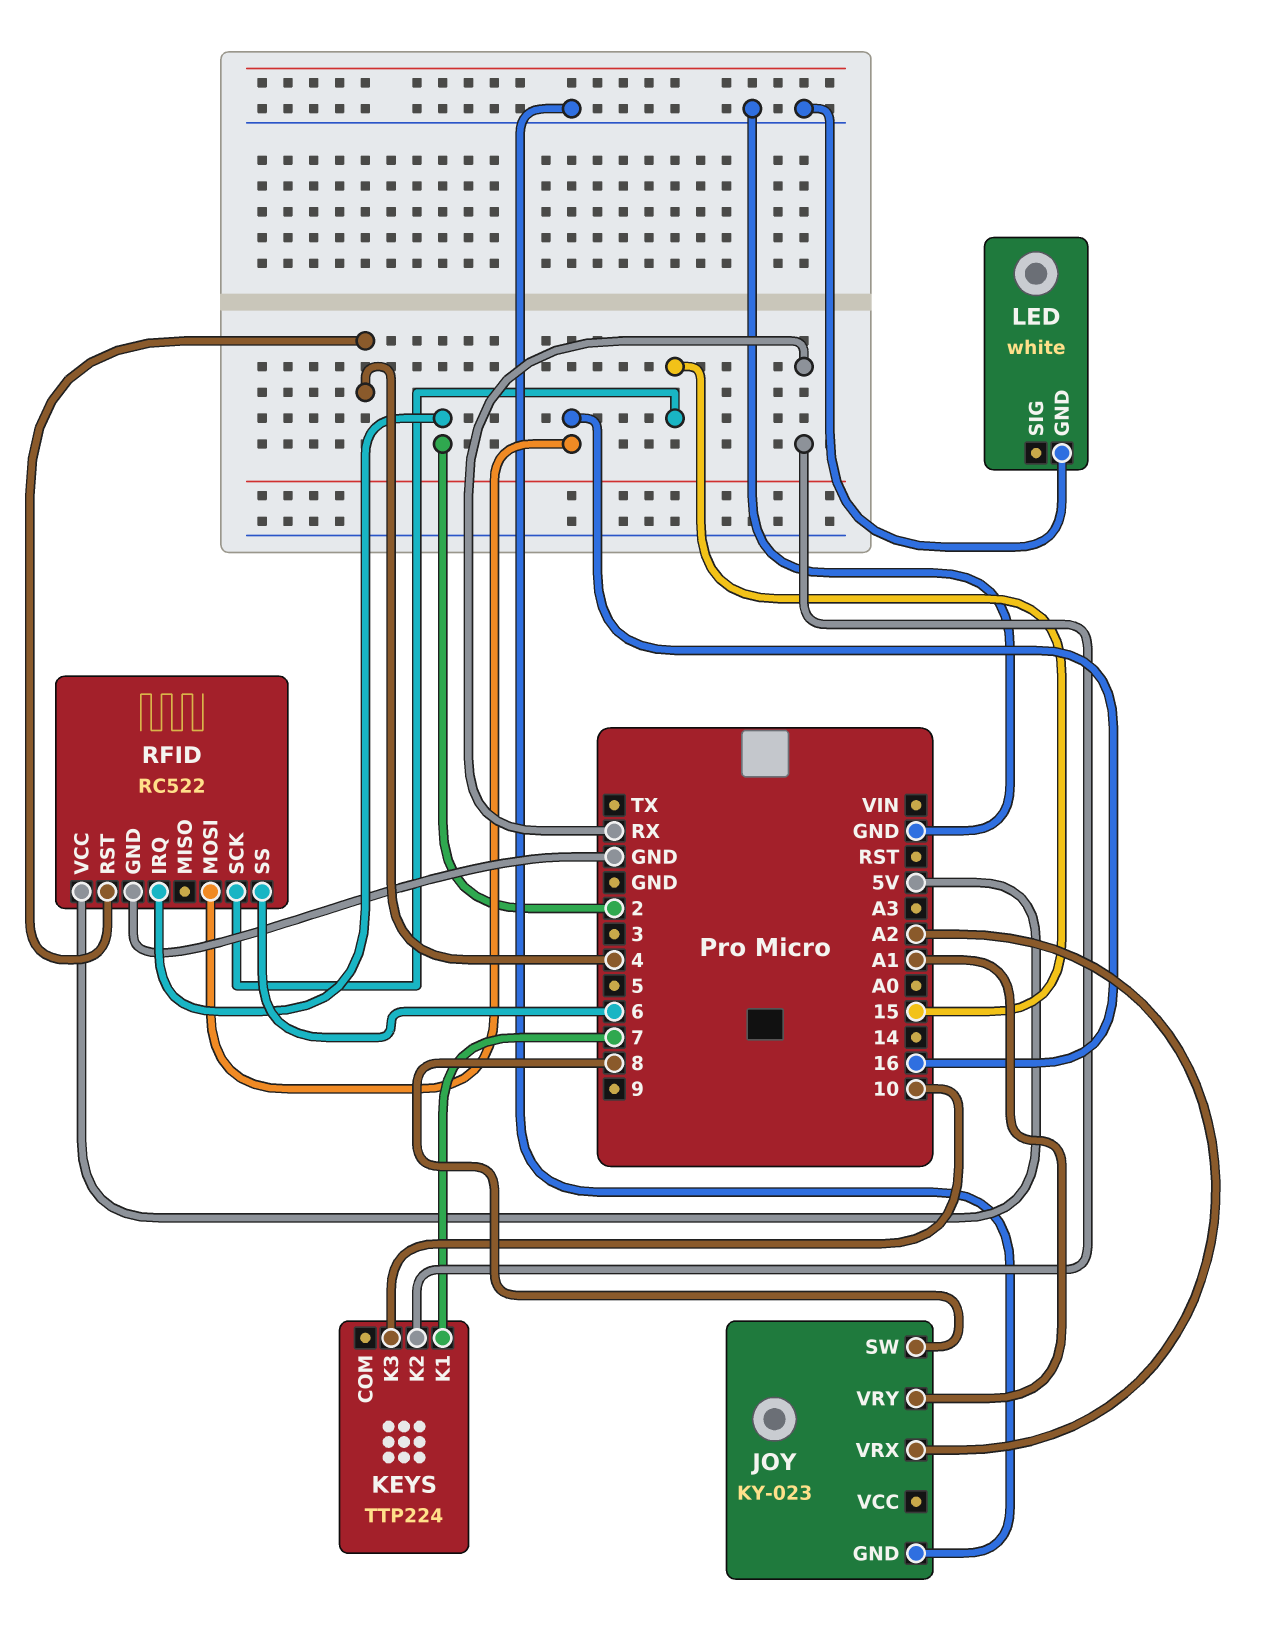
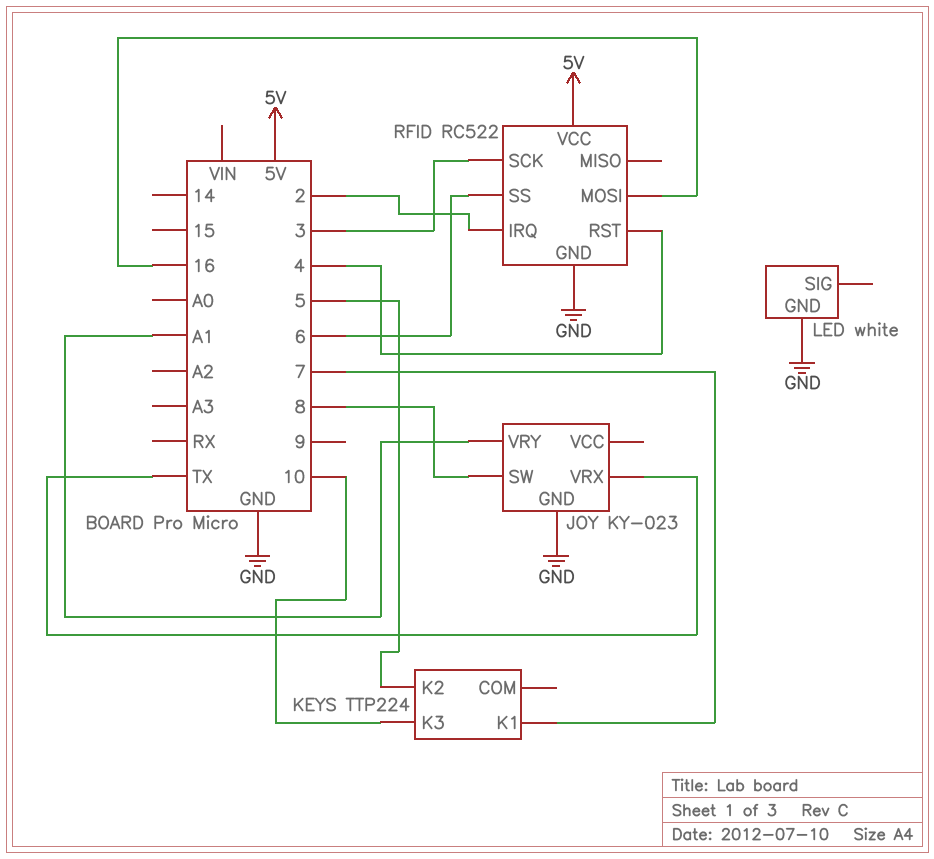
JOY pin VRX: A2 -> TX
KEYS pin K2: RX -> 5
RFID pin SCK: 15 -> 3

